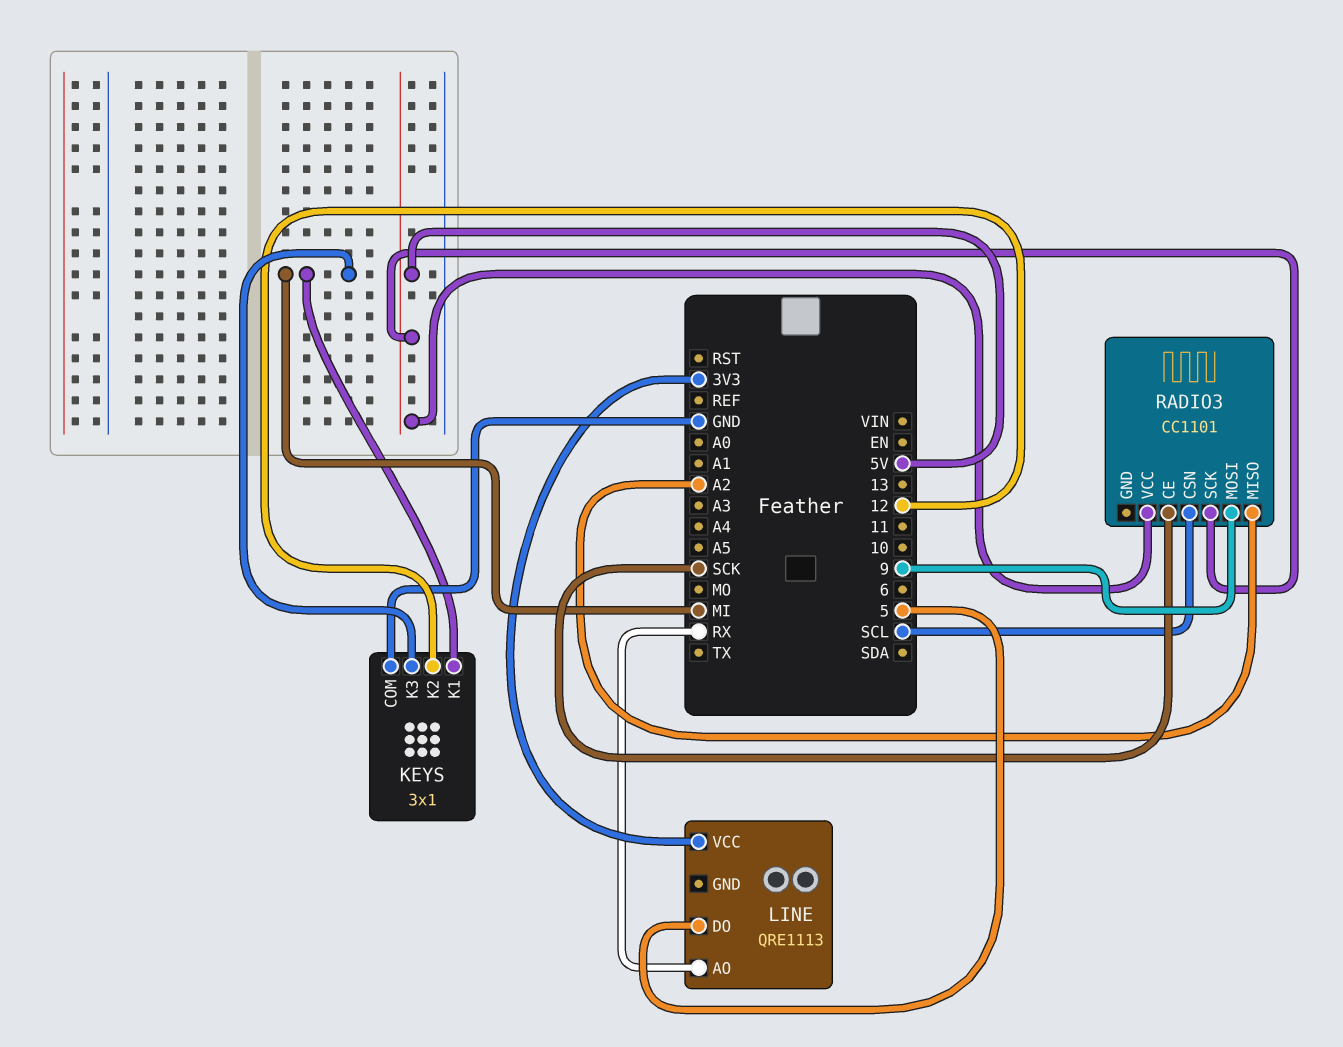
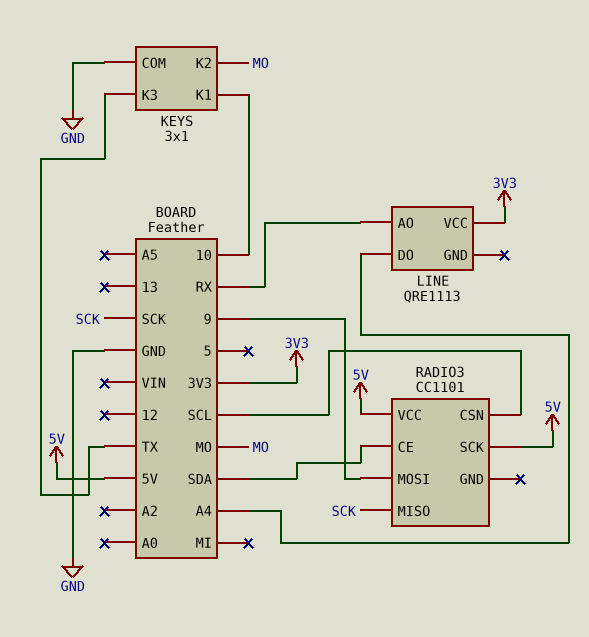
KEYS pin K1: MI -> 10
KEYS pin K2: 12 -> MO
KEYS pin K3: MI -> TX
LINE pin DO: 5 -> A4
RADIO3 pin CE: SCK -> SDA
RADIO3 pin MISO: A2 -> SCK

